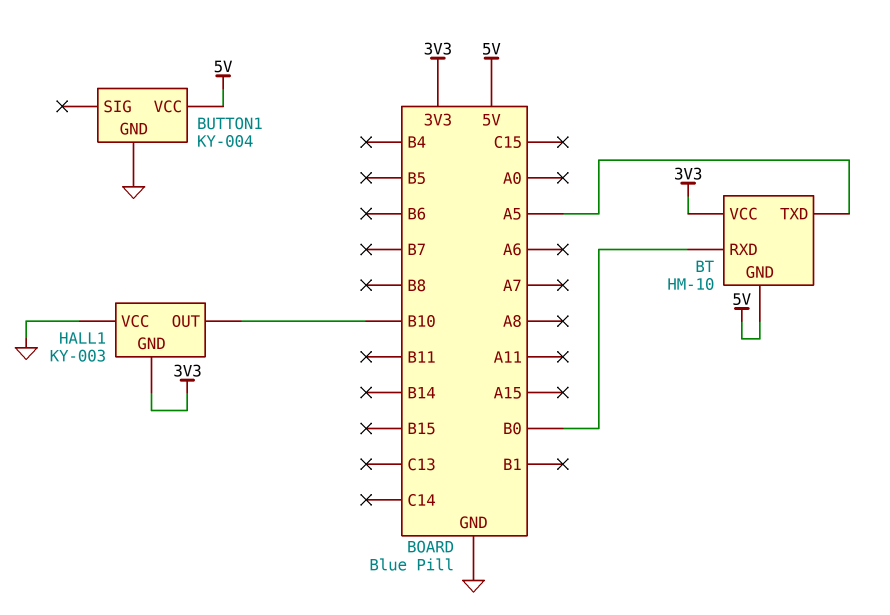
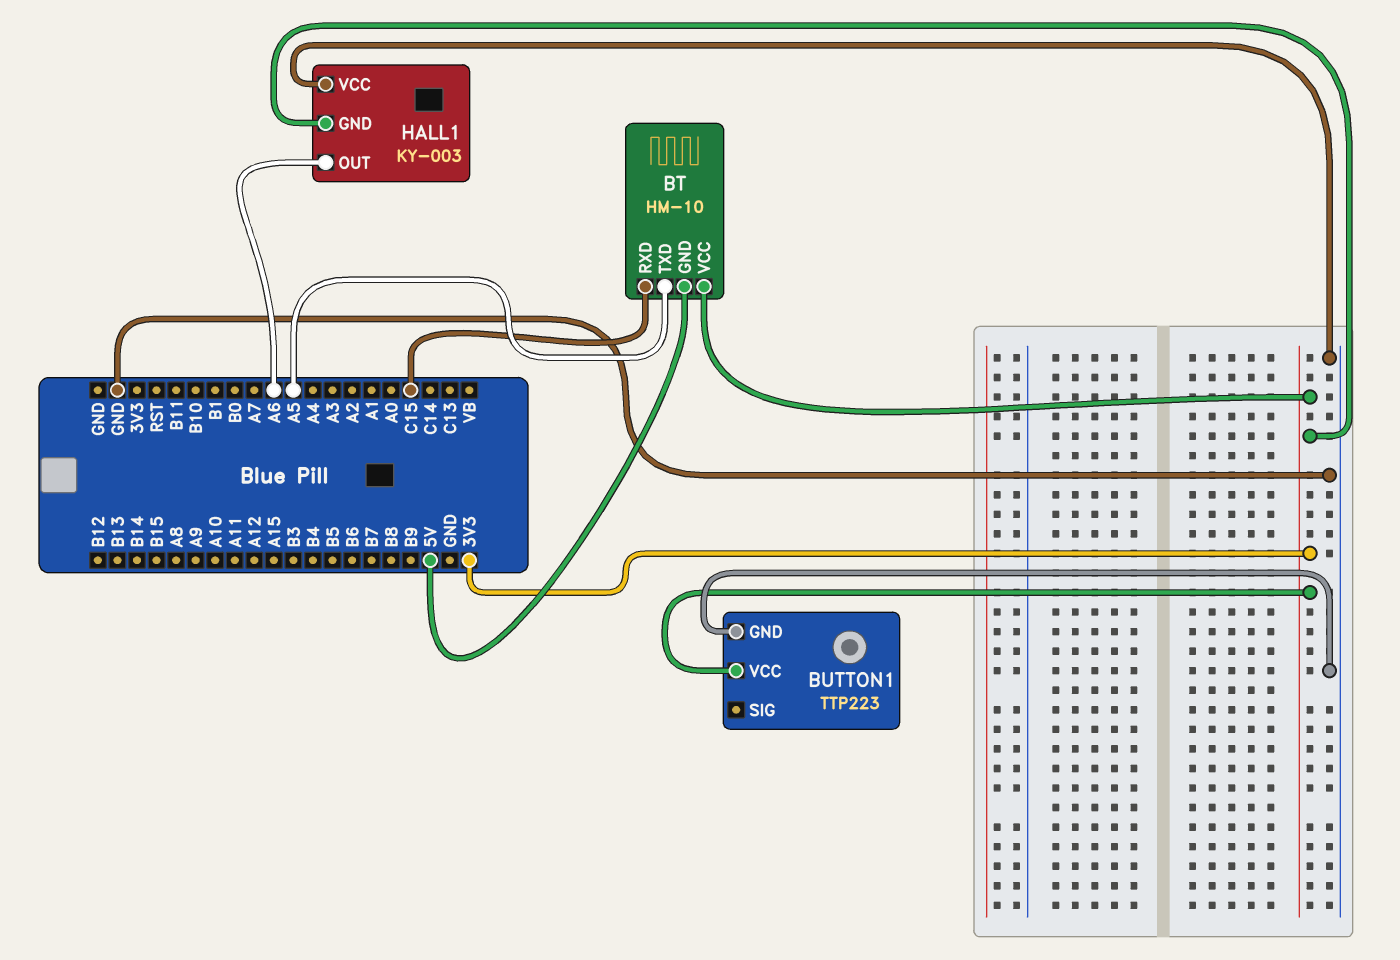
BT pin RXD: B0 -> C15
BUTTON1: KY-004 -> TTP223
BUTTON1 pin VCC: 5V -> 3V3
HALL1 pin OUT: B10 -> A6

